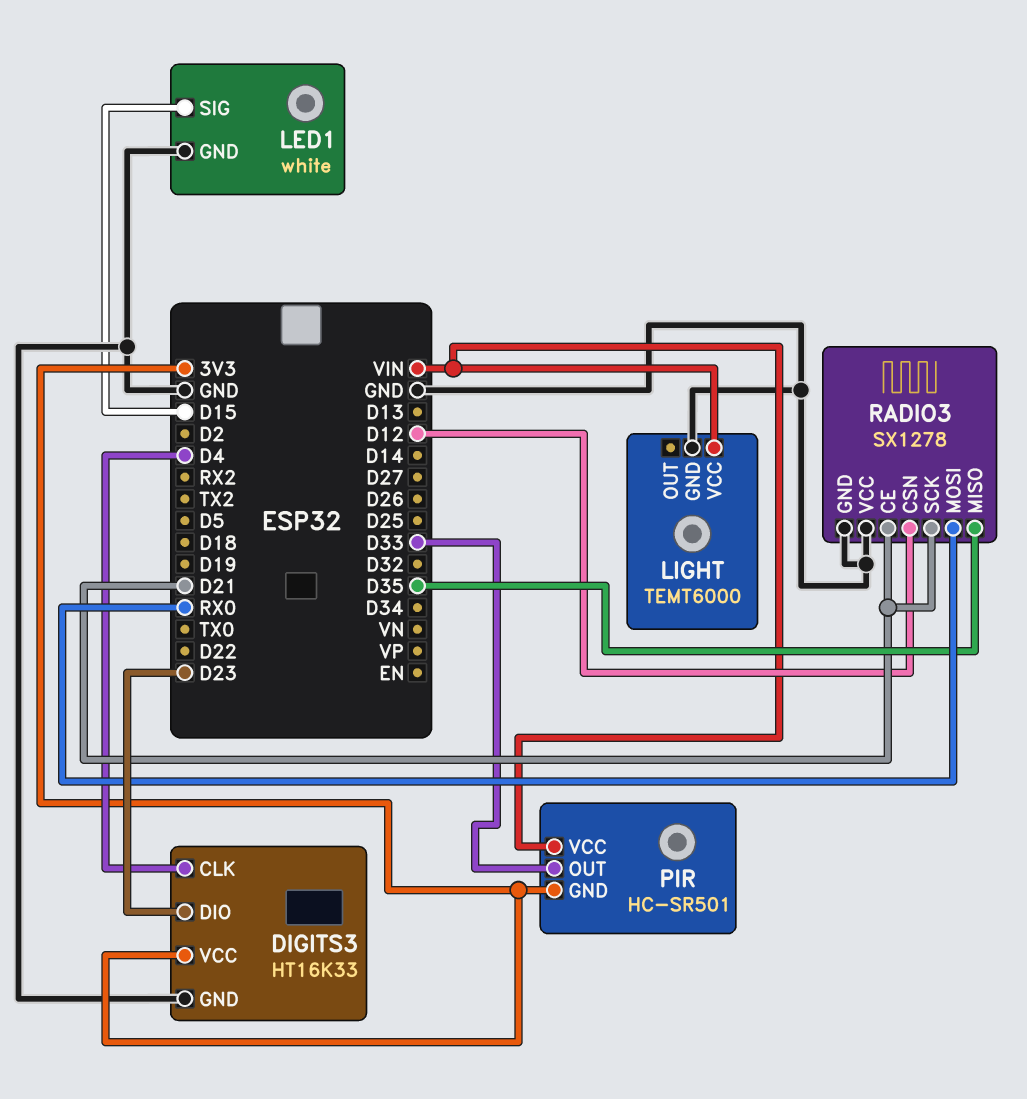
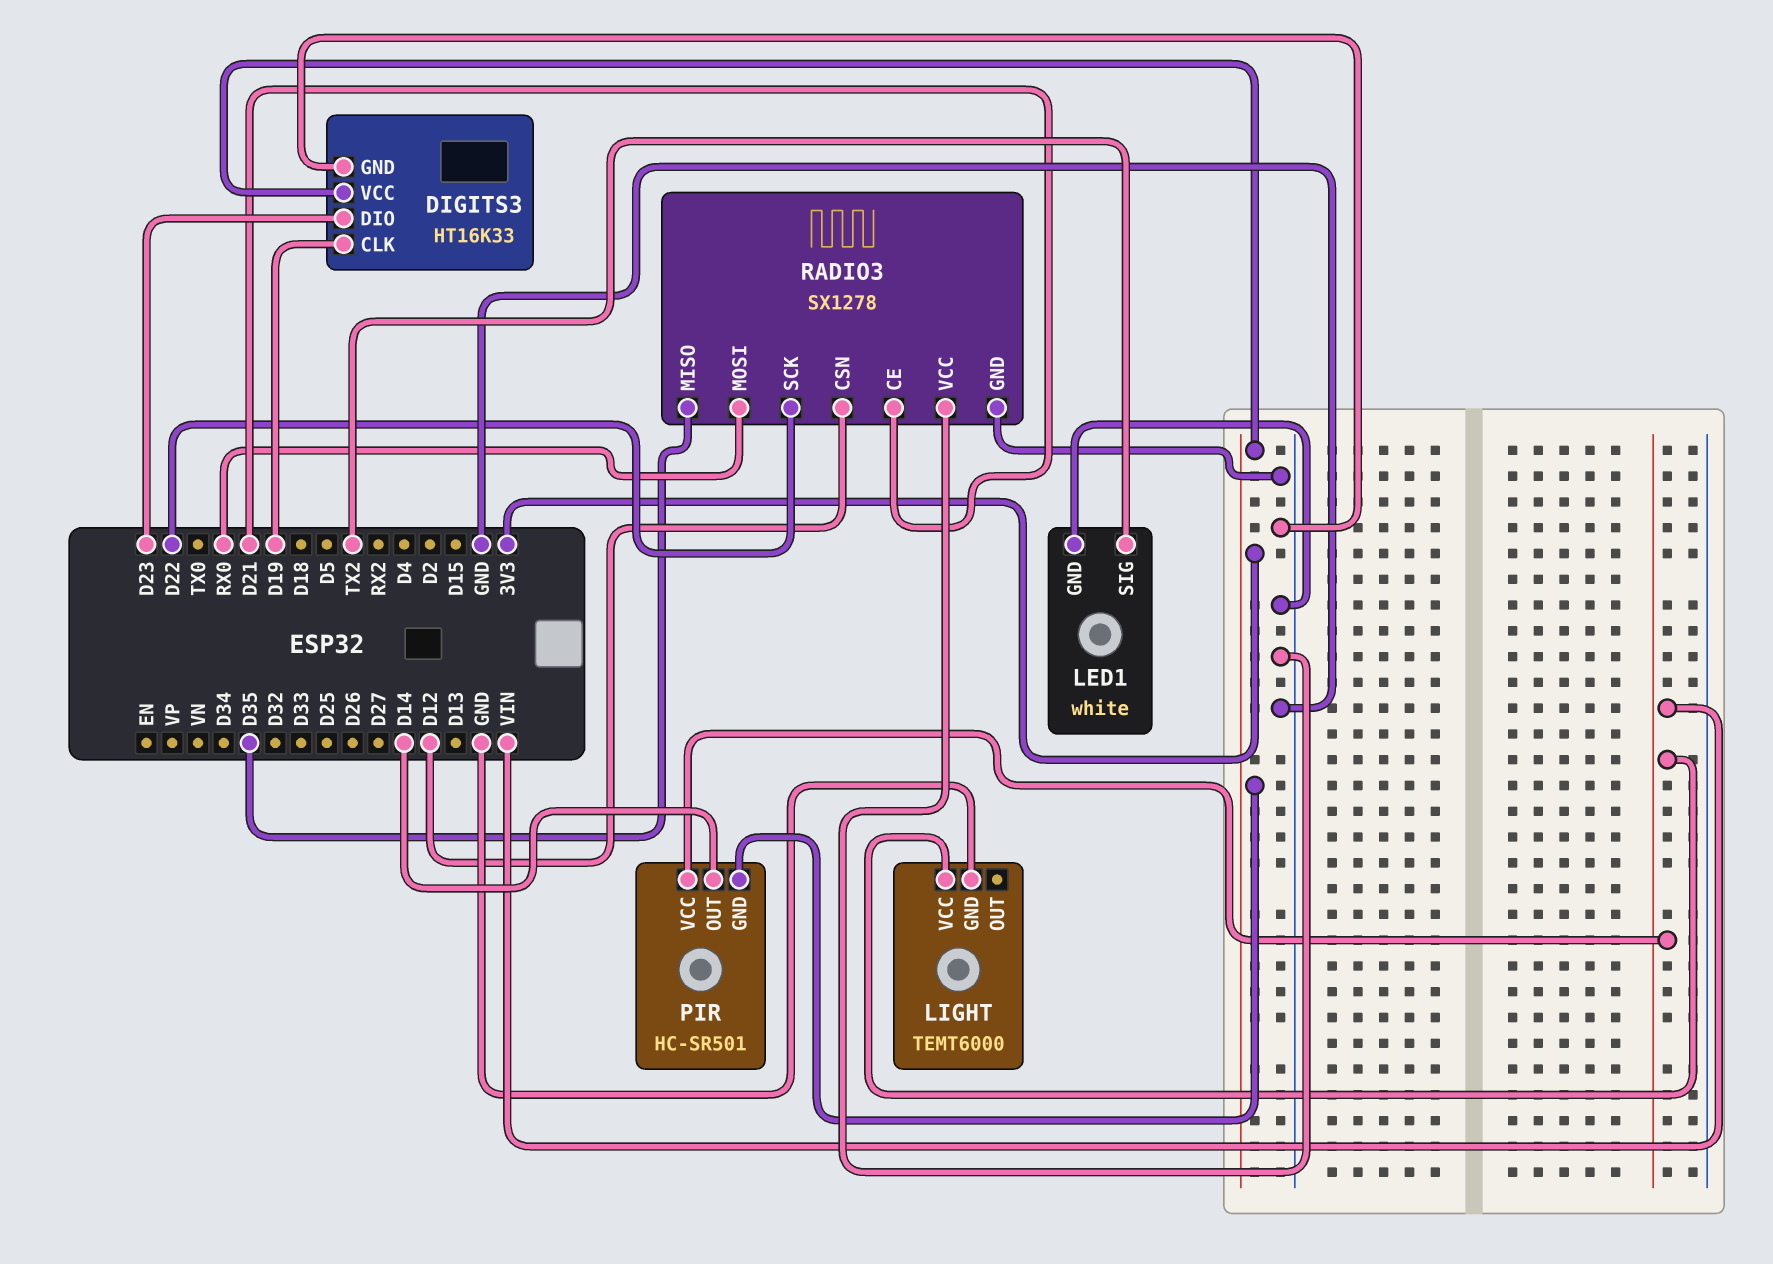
DIGITS3 pin CLK: D4 -> D19
LED1 pin SIG: D15 -> TX2
PIR pin OUT: D33 -> D14
RADIO3 pin SCK: D21 -> D22

